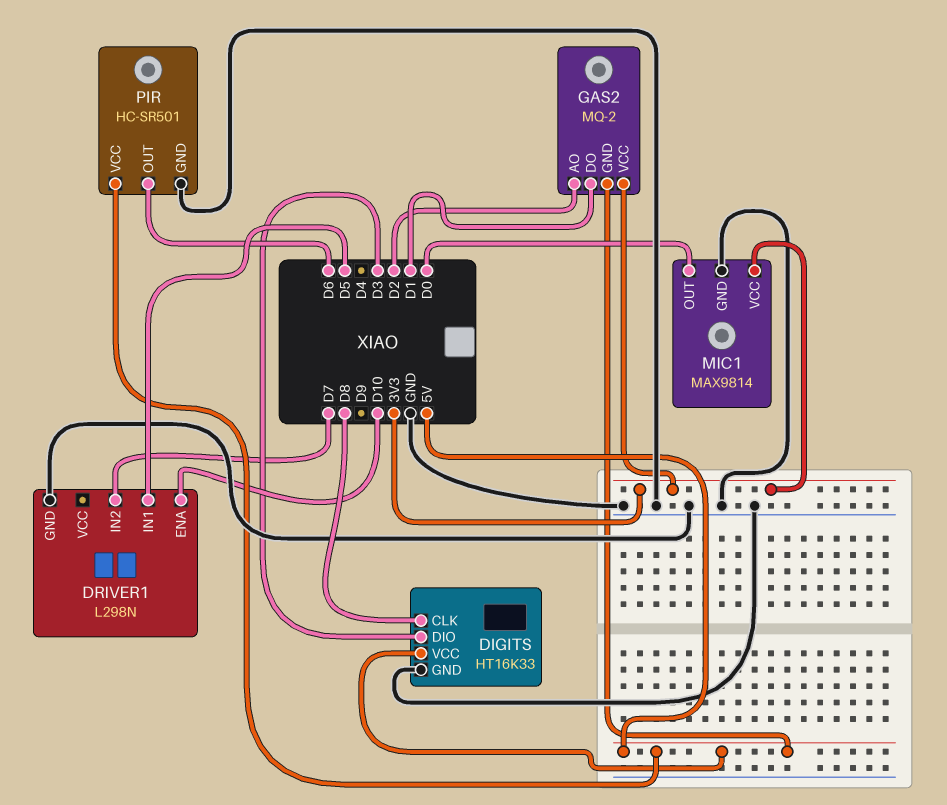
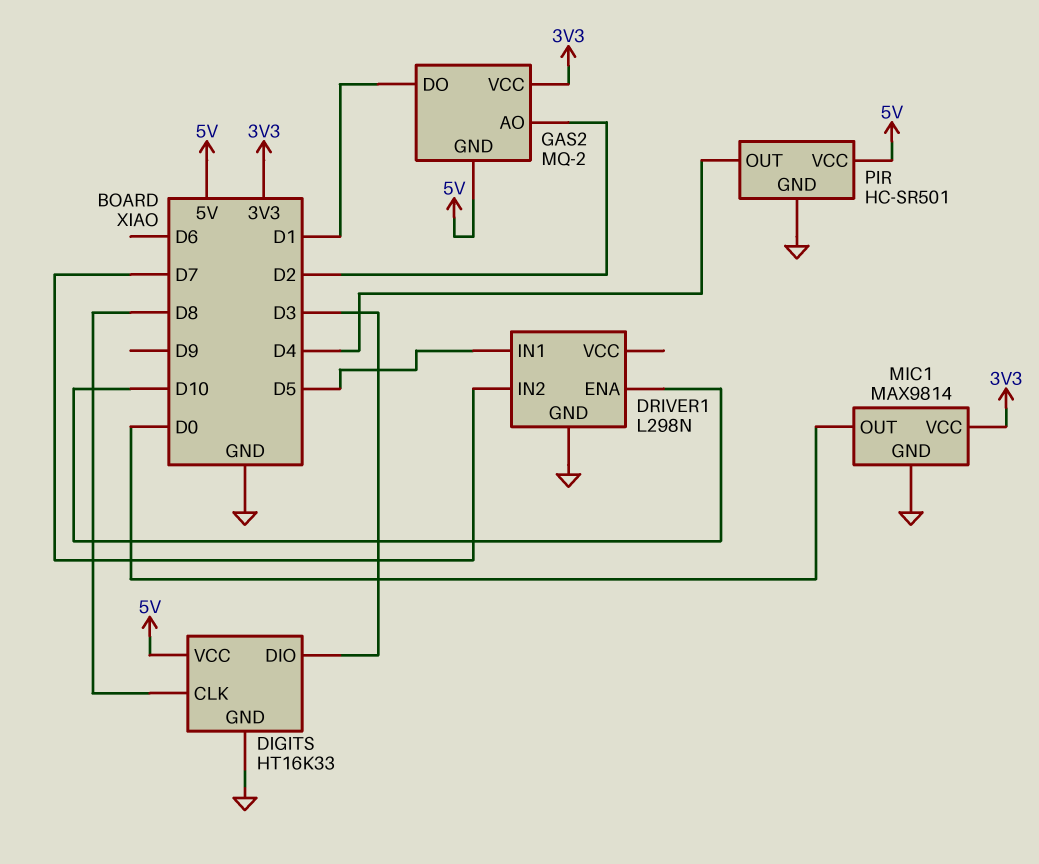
PIR pin OUT: D6 -> D4

